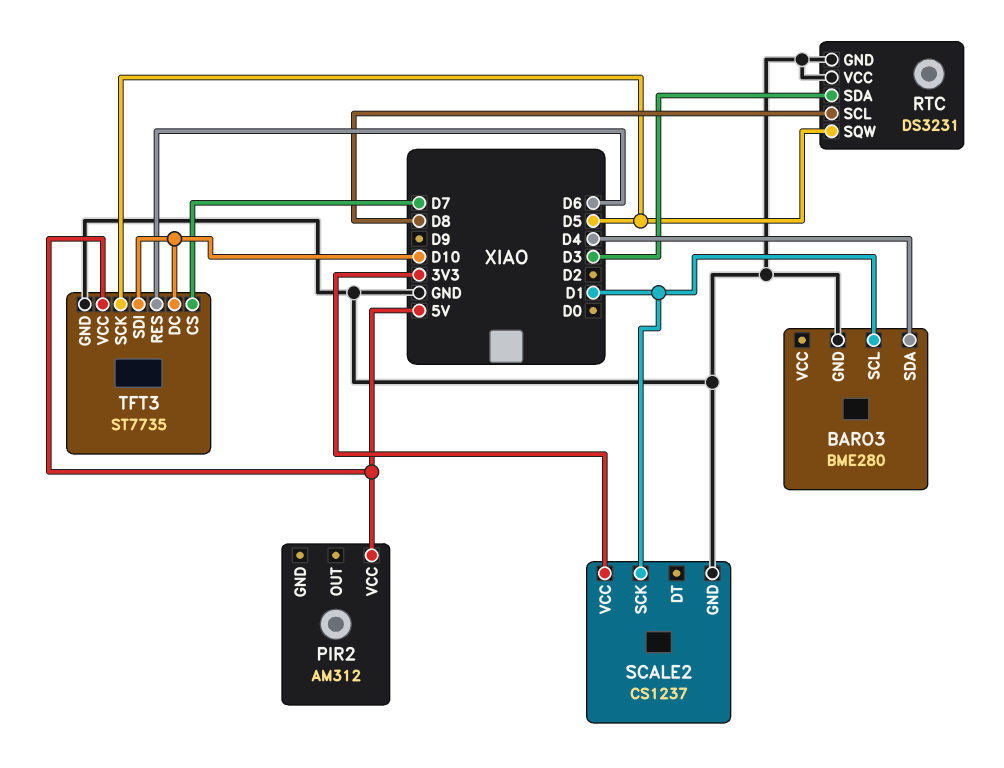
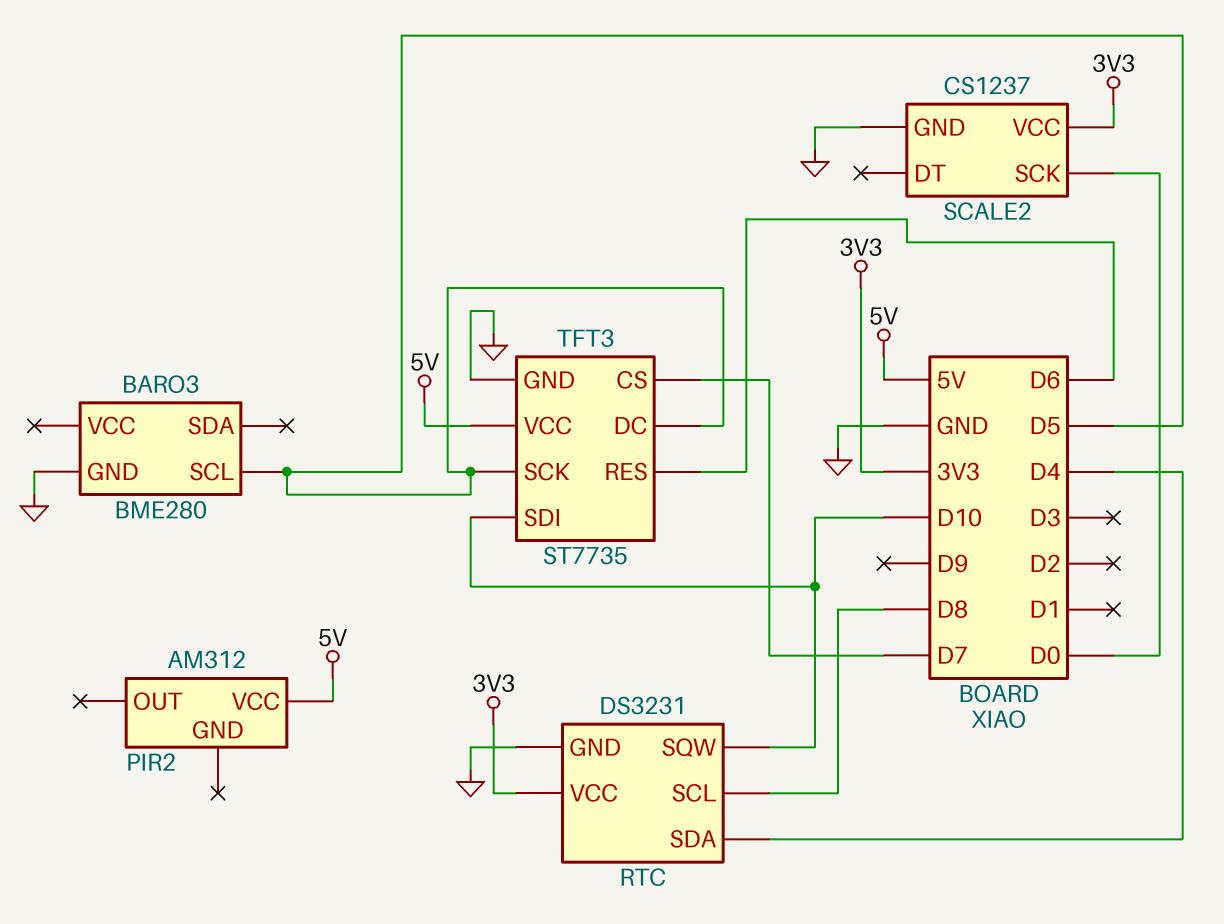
BARO3 pin SCL: D1 -> D5
BARO3 pin SDA: D4 -> none
RTC pin SDA: D3 -> D4
RTC pin SQW: D5 -> D10
RTC pin VCC: GND -> 3V3
SCALE2 pin SCK: D1 -> D0
TFT3 pin DC: D10 -> D5

